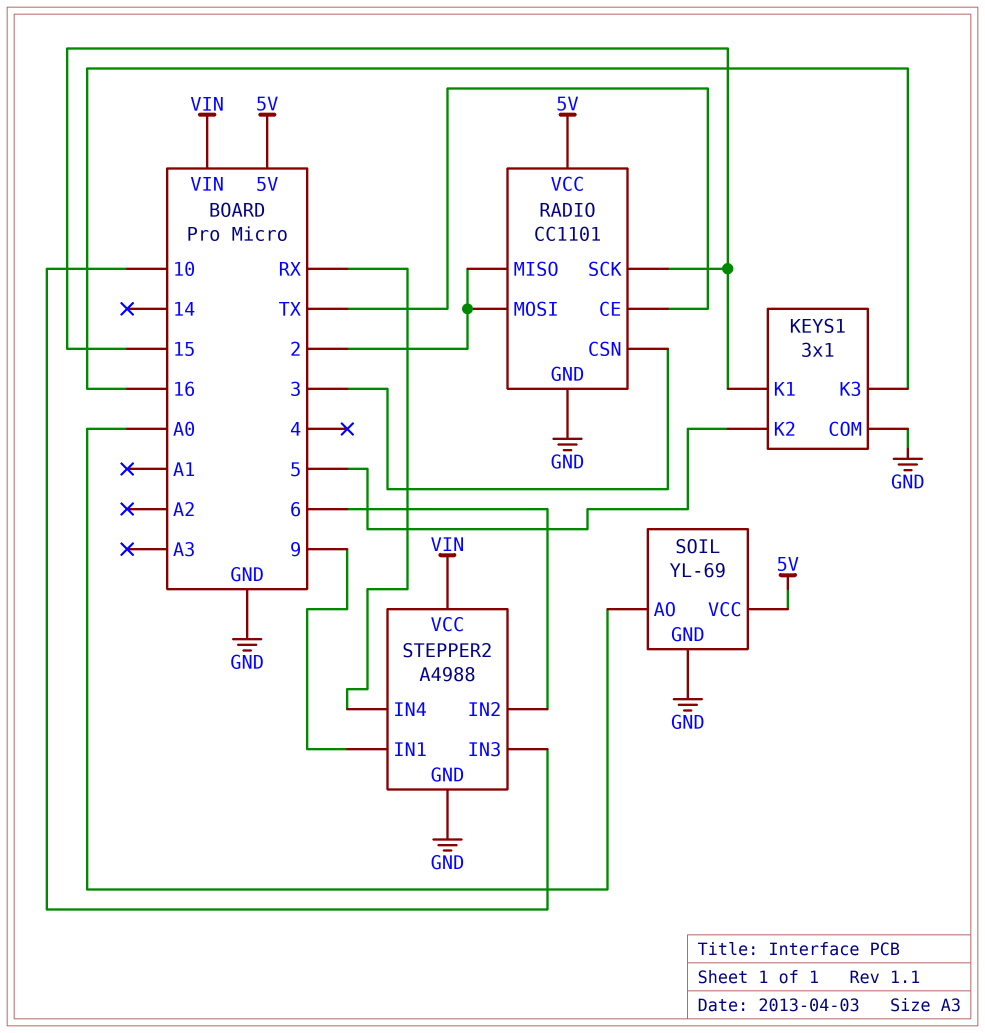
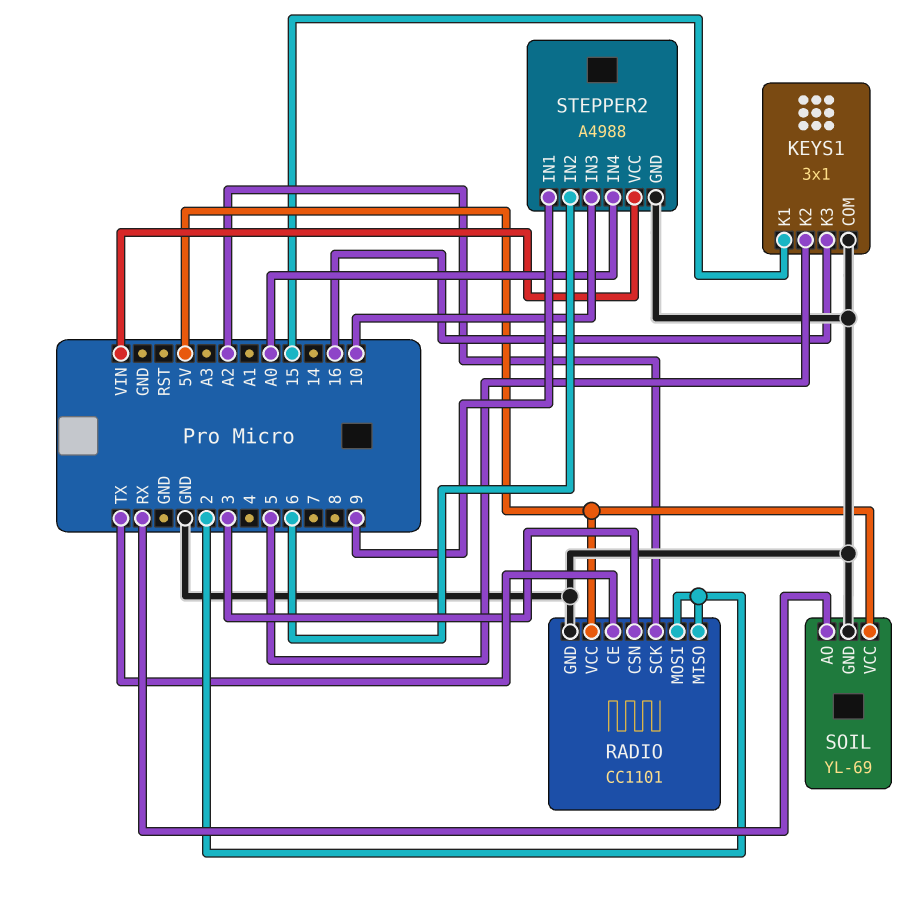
RADIO pin SCK: 15 -> A2
SOIL pin AO: A0 -> RX
STEPPER2 pin IN4: RX -> A0

